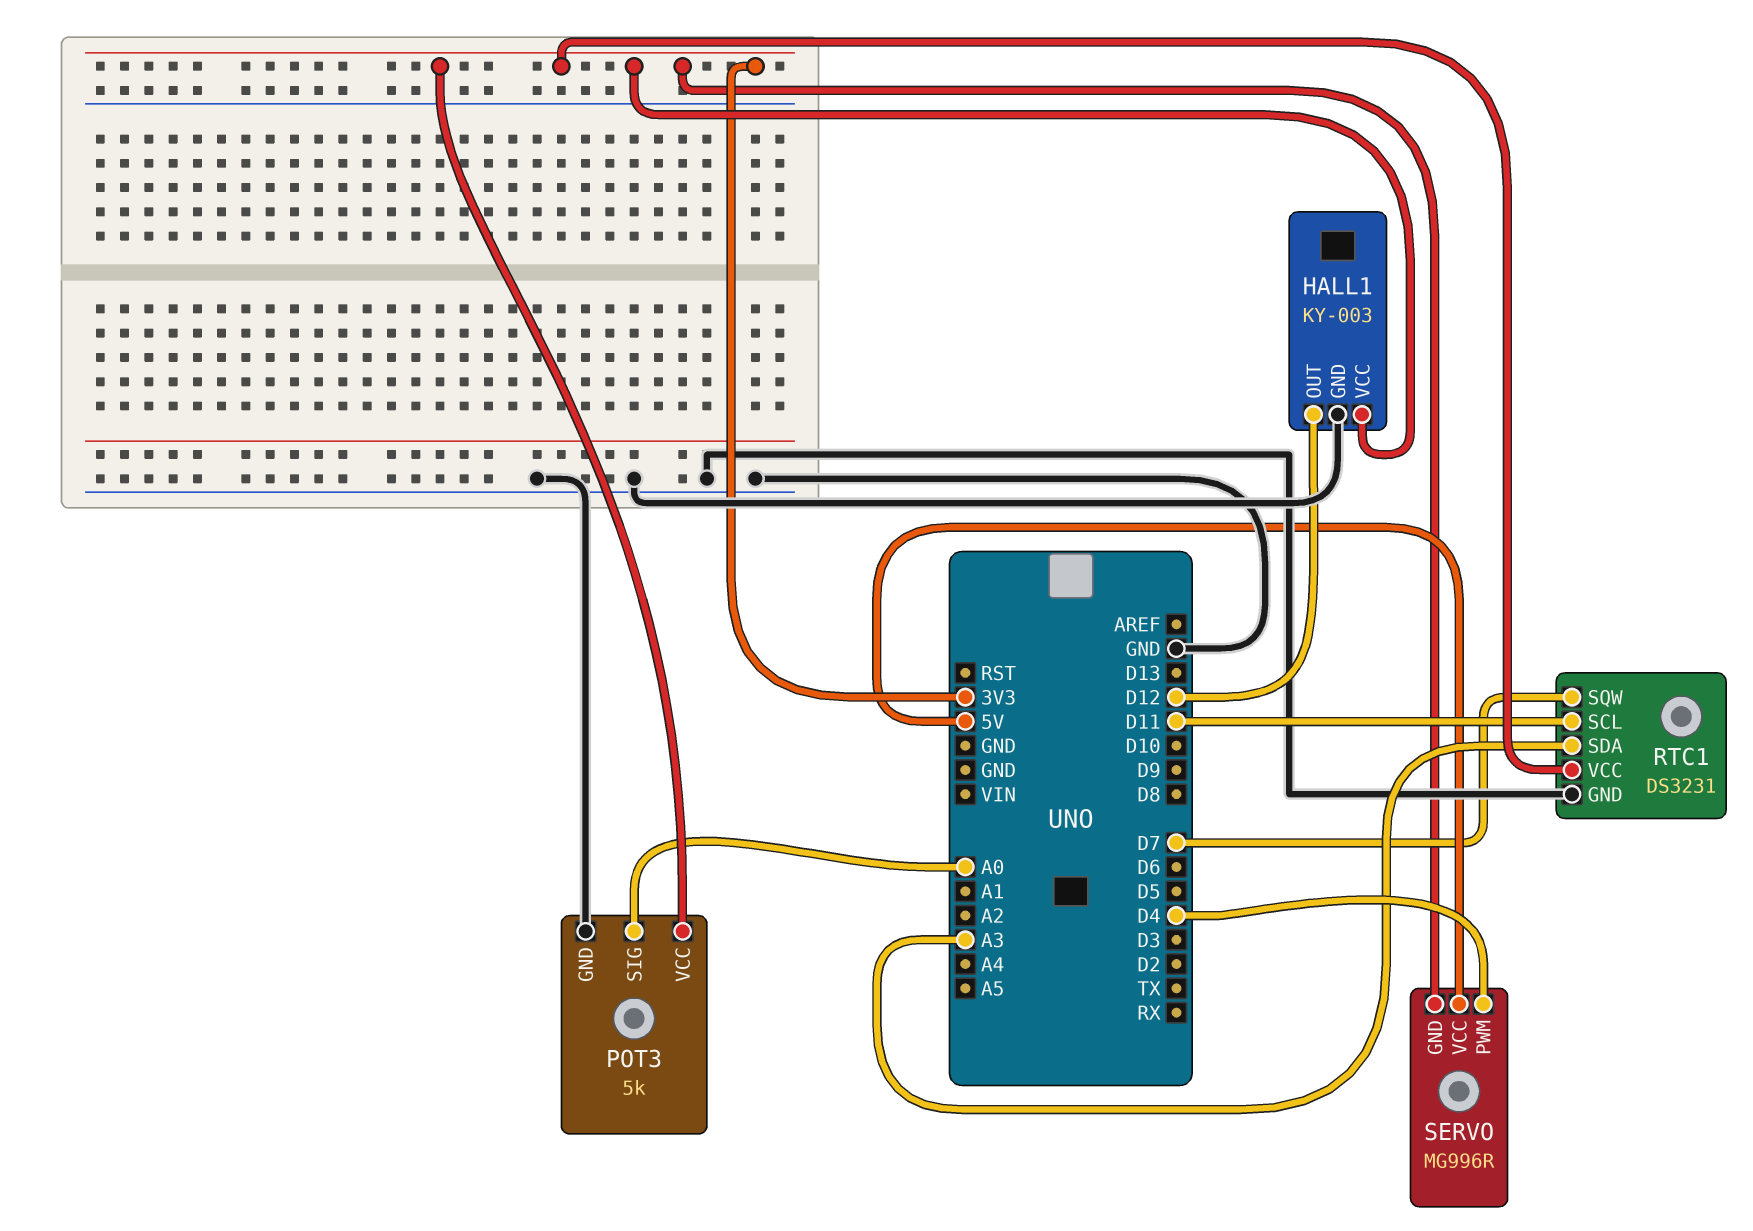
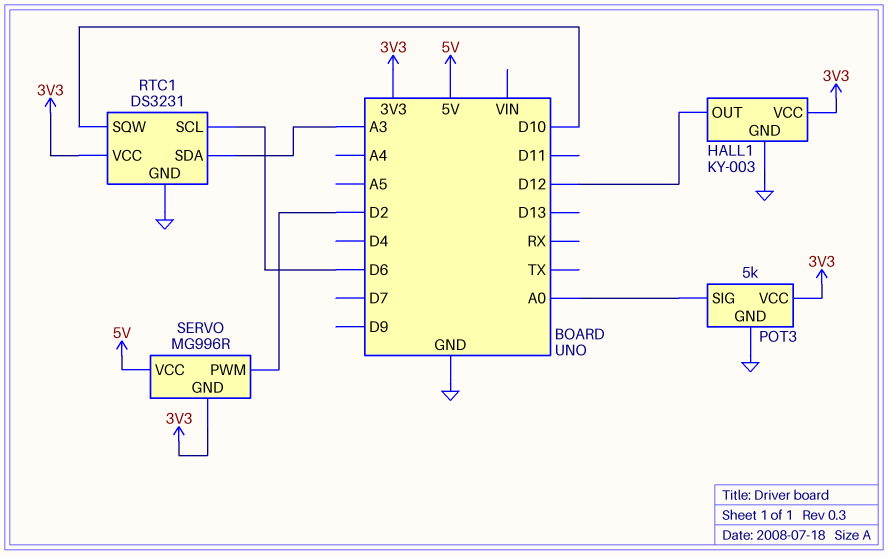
RTC1 pin SCL: D11 -> D6
RTC1 pin SQW: D7 -> D10
SERVO pin PWM: D4 -> D2

